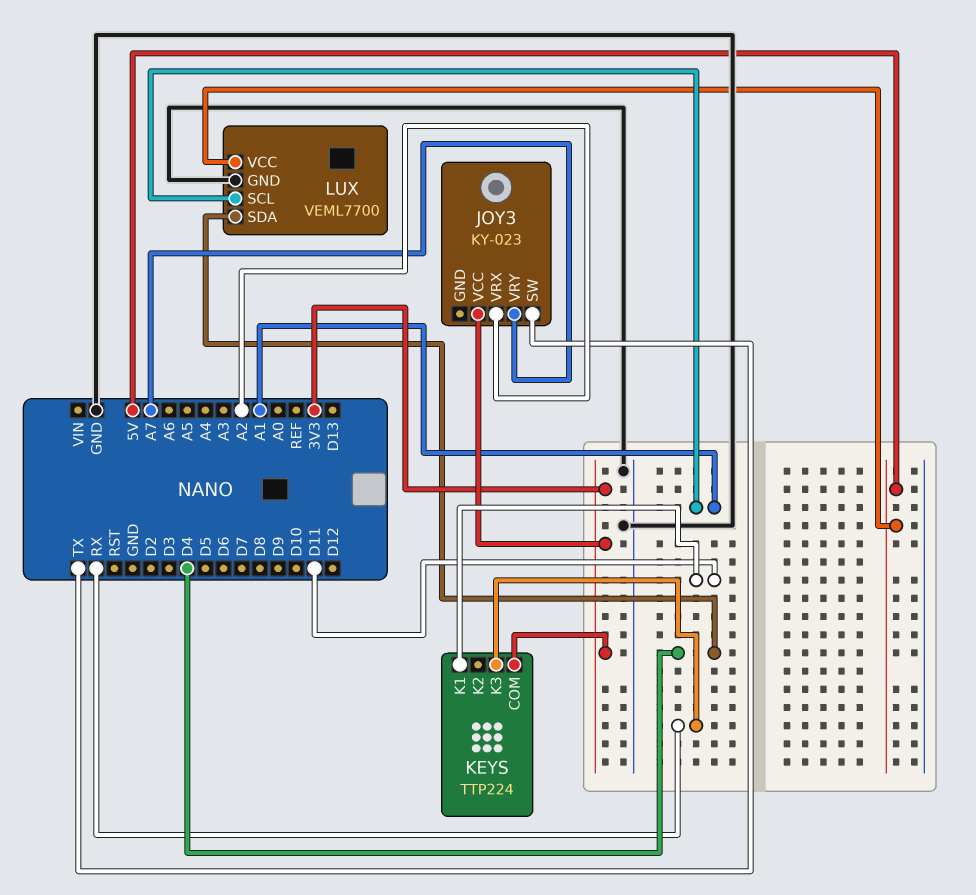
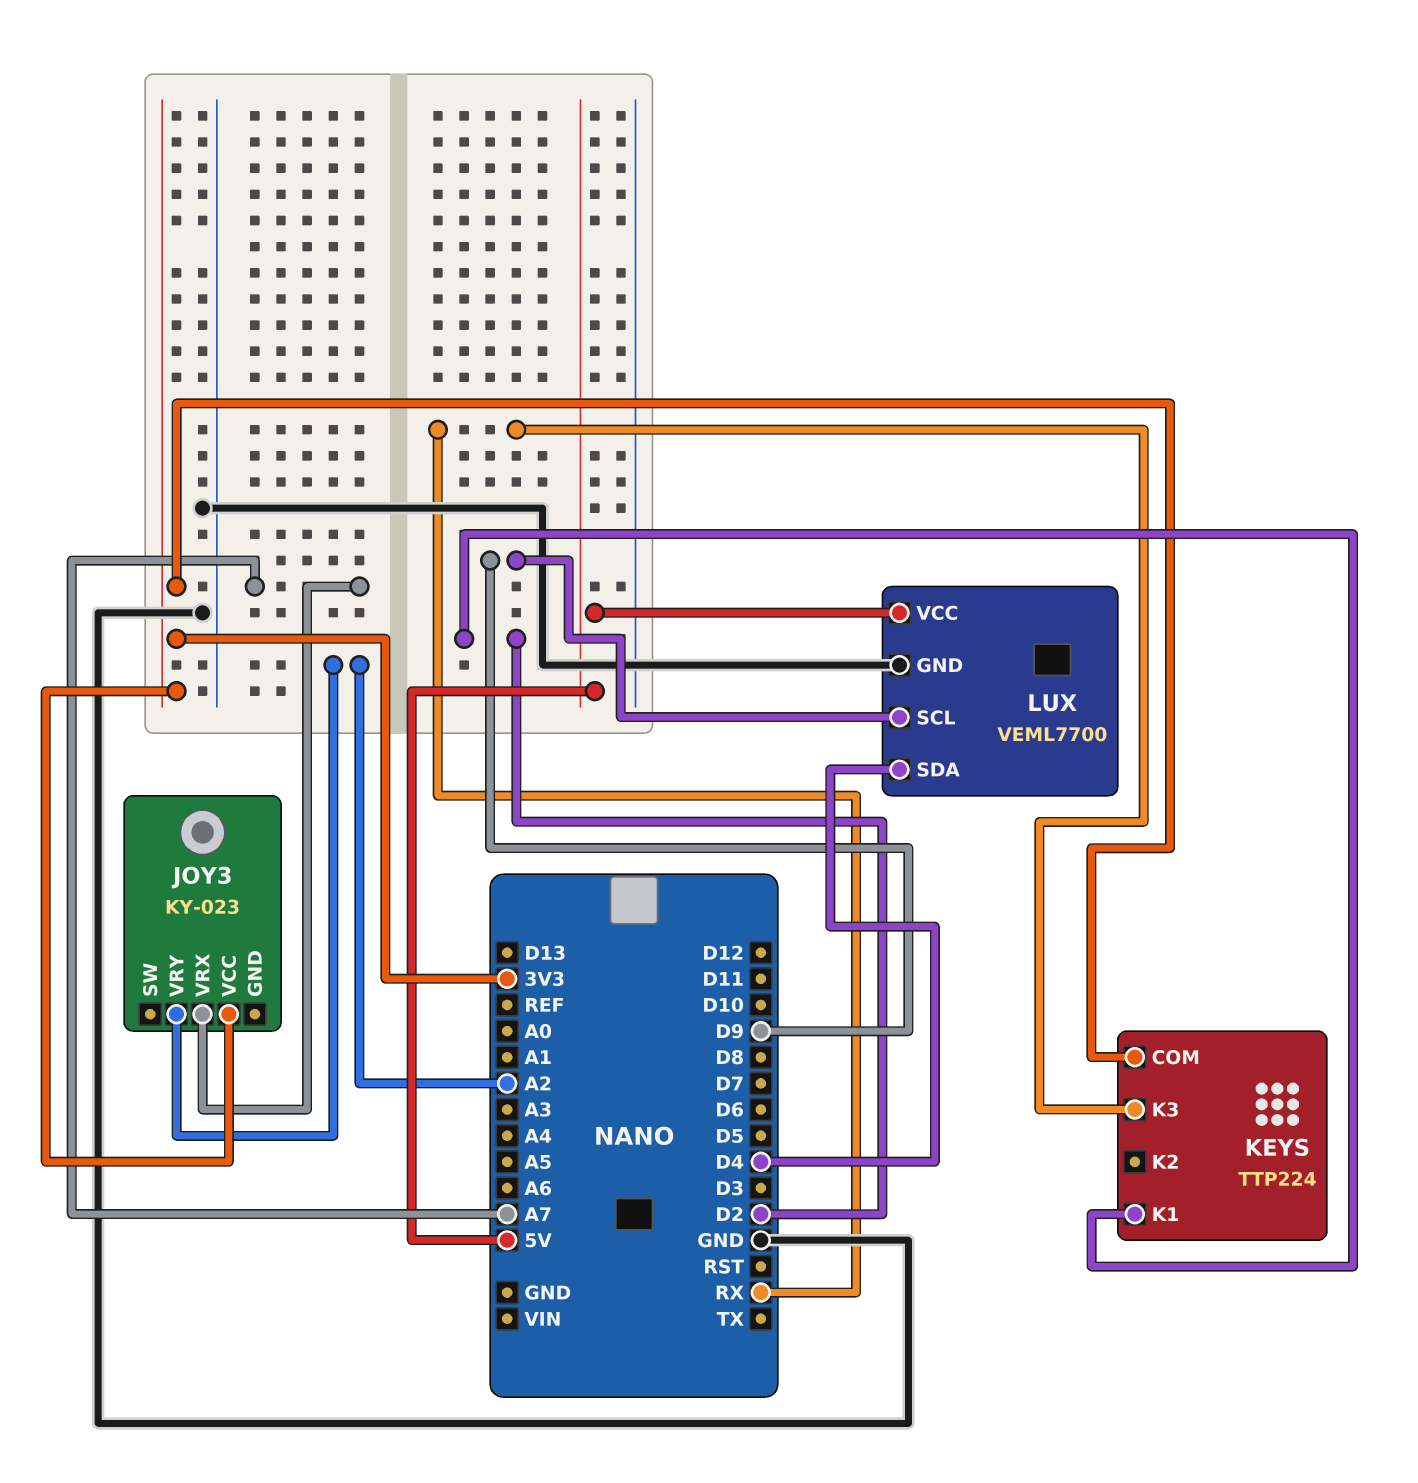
JOY3 pin SW: TX -> none
JOY3 pin VRX: A2 -> A7
JOY3 pin VRY: A7 -> A2
KEYS pin K1: D11 -> D2
LUX pin SCL: A1 -> D9

